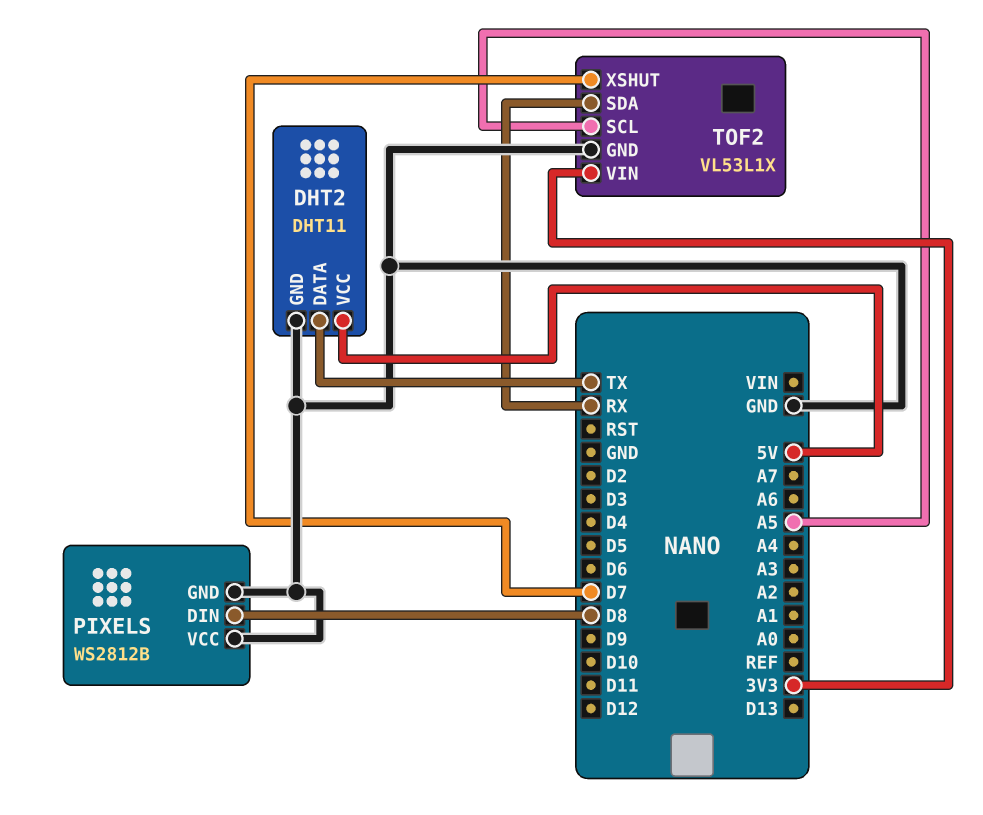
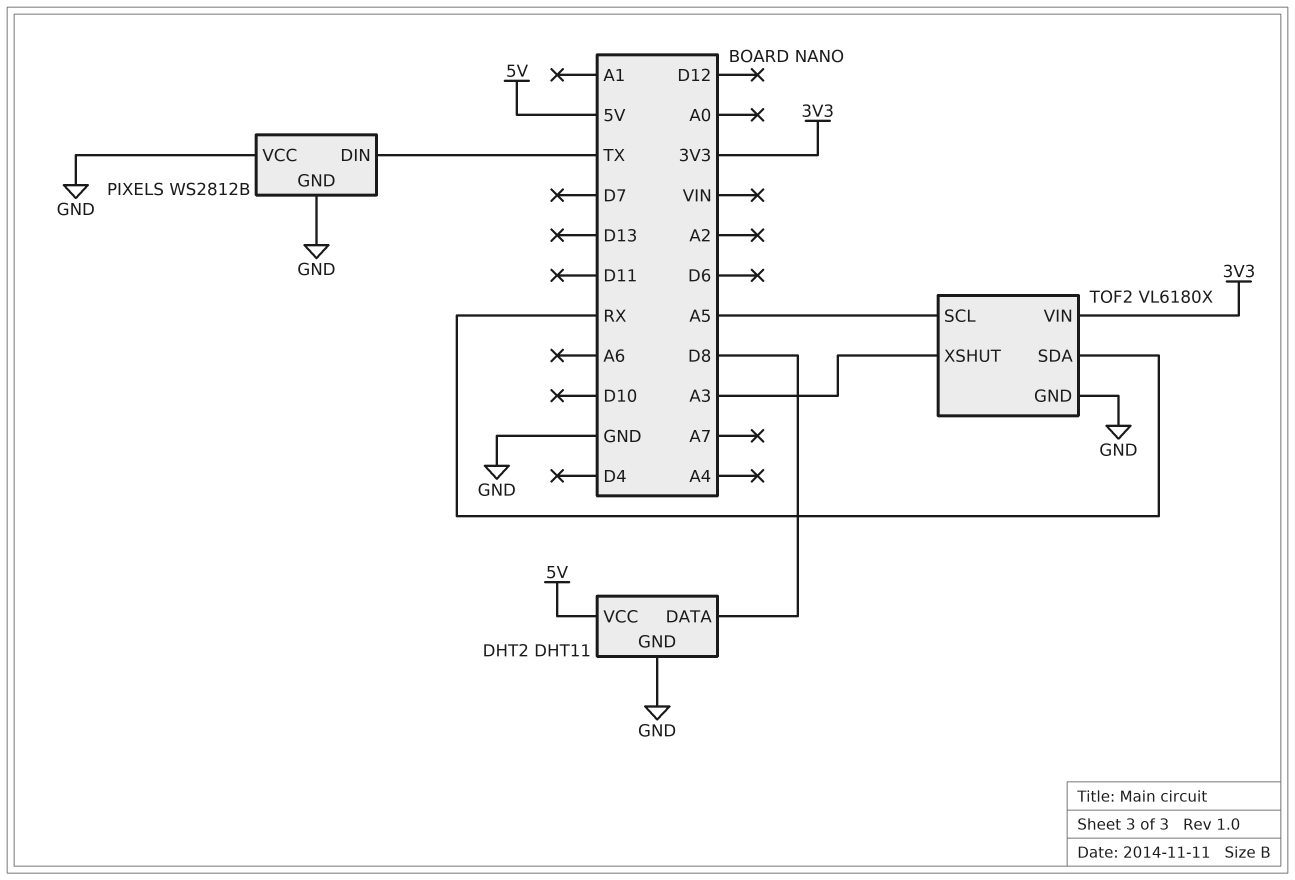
DHT2 pin DATA: TX -> D8
PIXELS pin DIN: D8 -> TX
TOF2: VL53L1X -> VL6180X
TOF2 pin XSHUT: D7 -> A3

